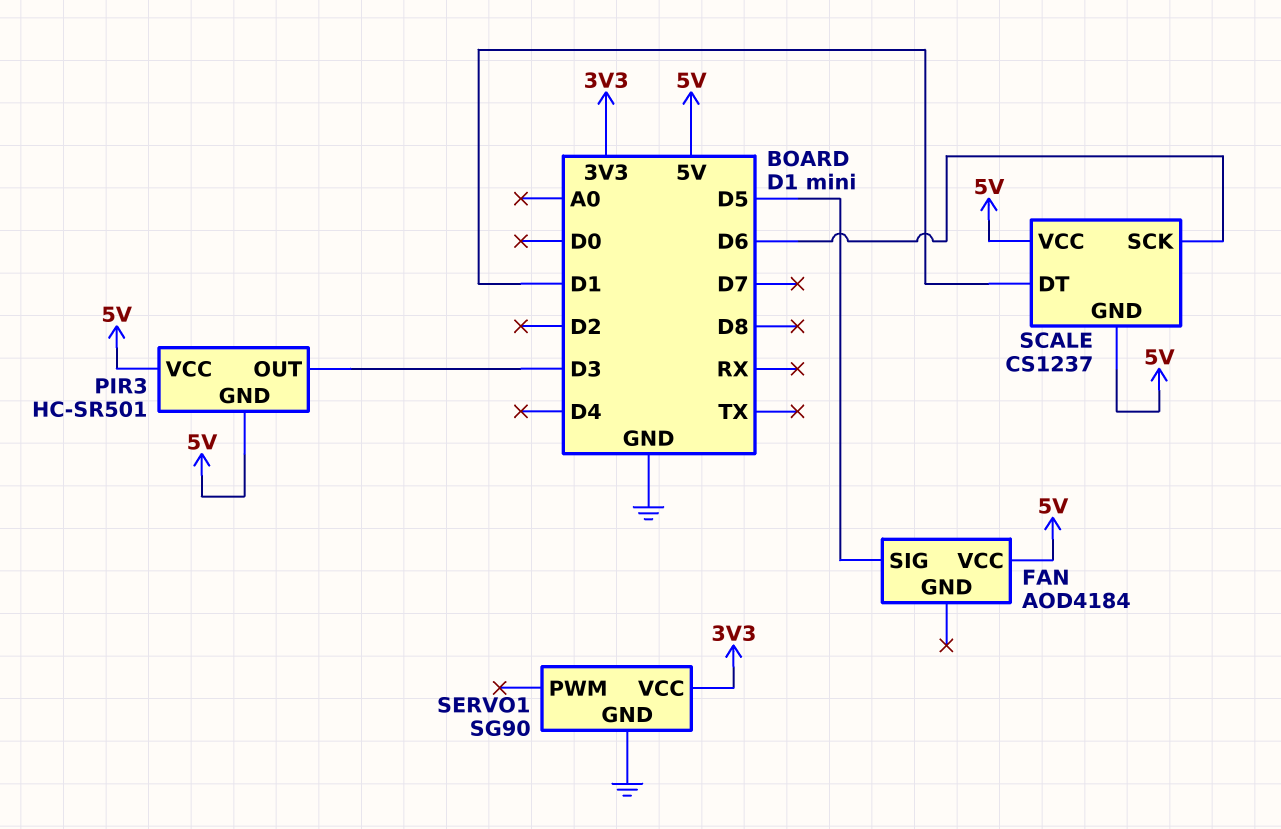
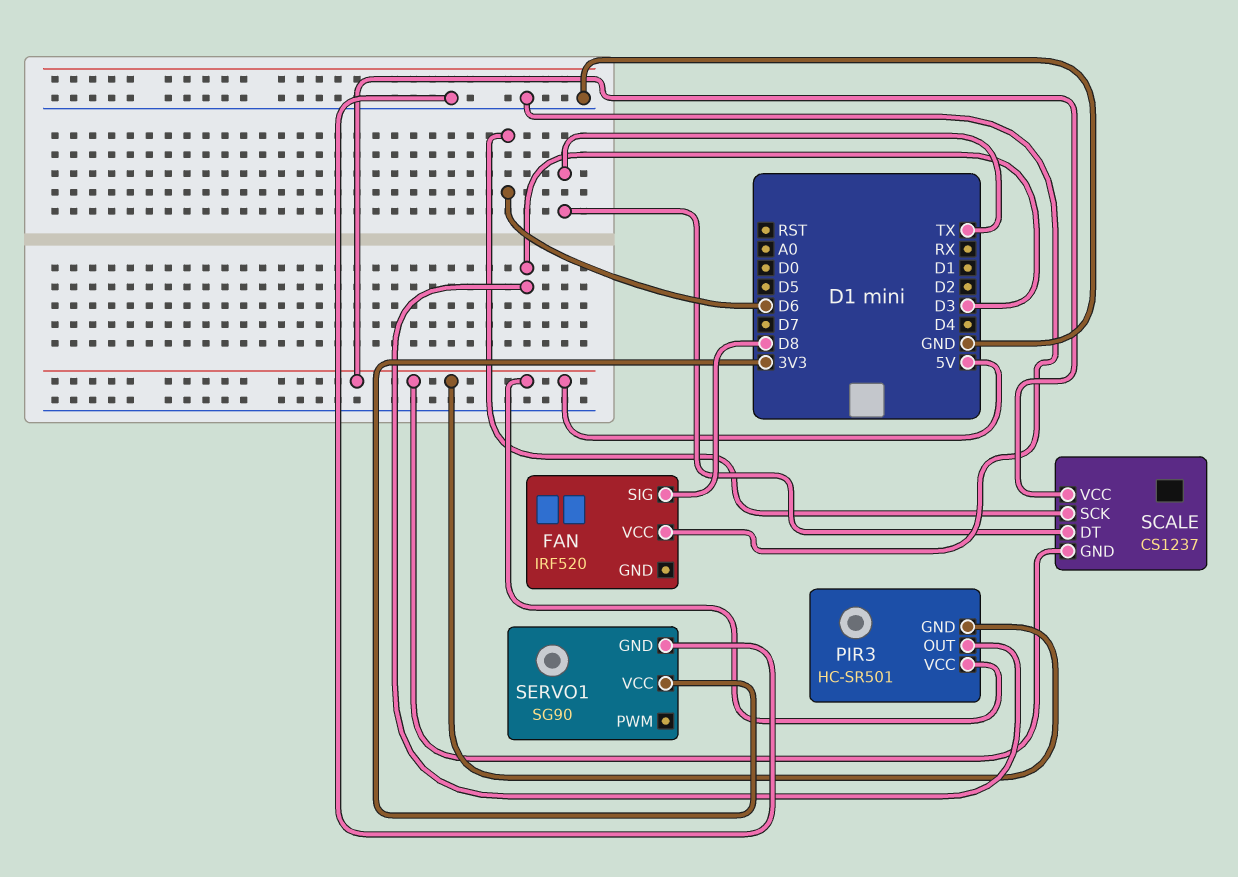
FAN: AOD4184 -> IRF520
FAN pin SIG: D5 -> D8
FAN pin VCC: 5V -> GND
SCALE pin DT: D1 -> TX

